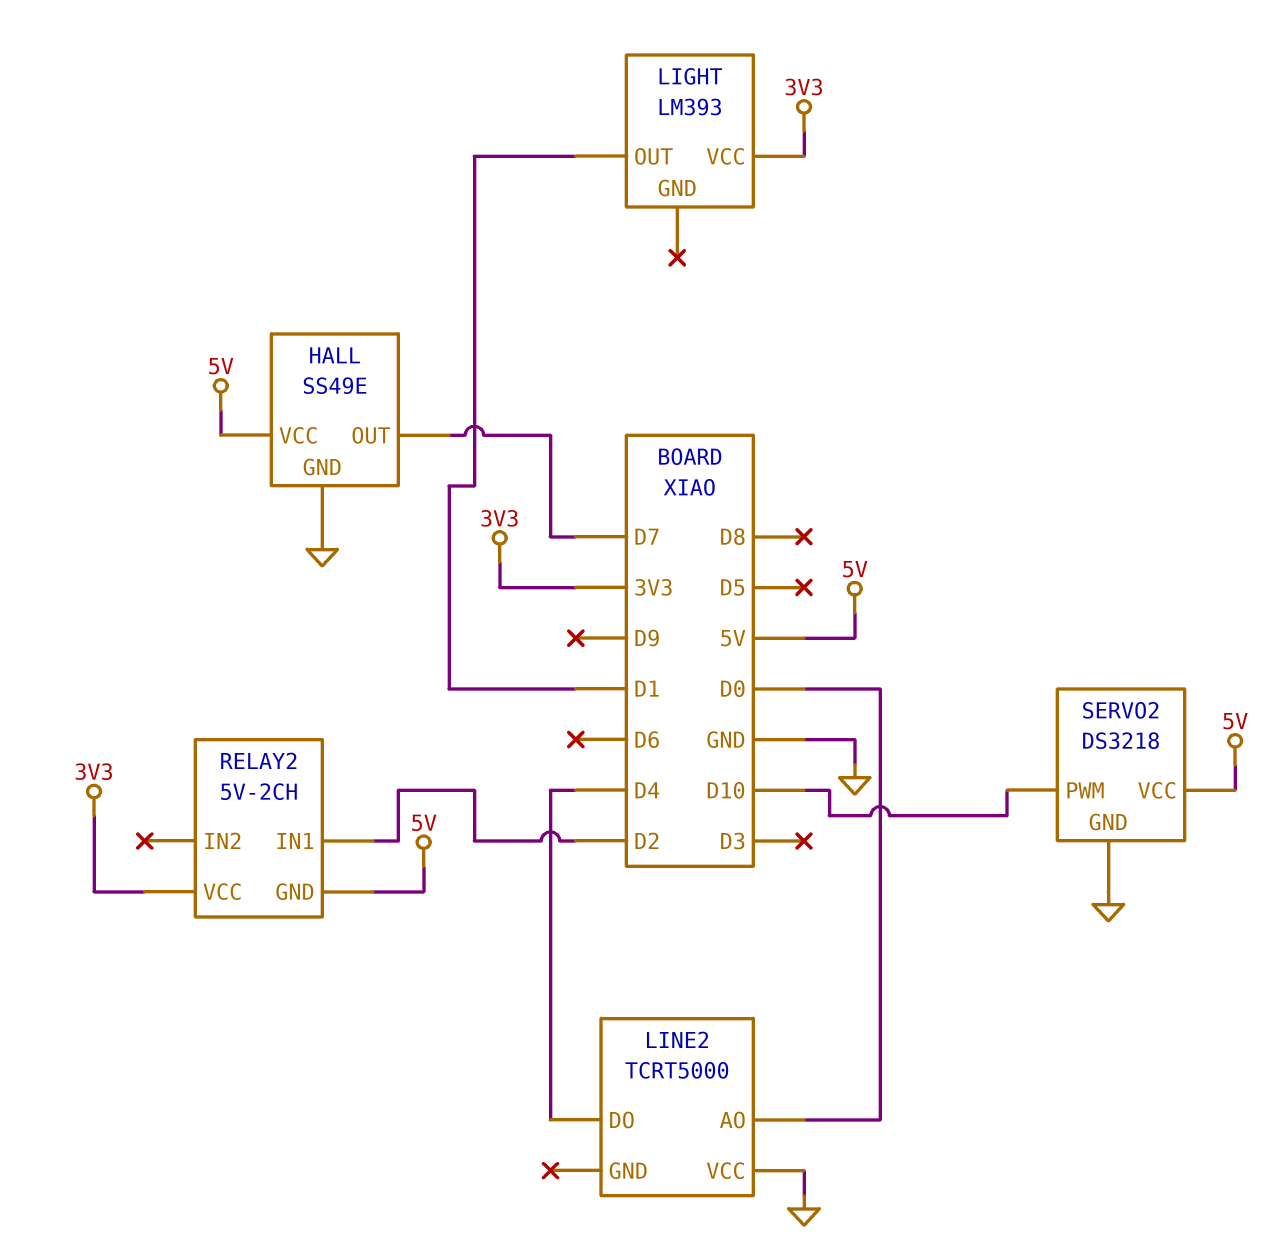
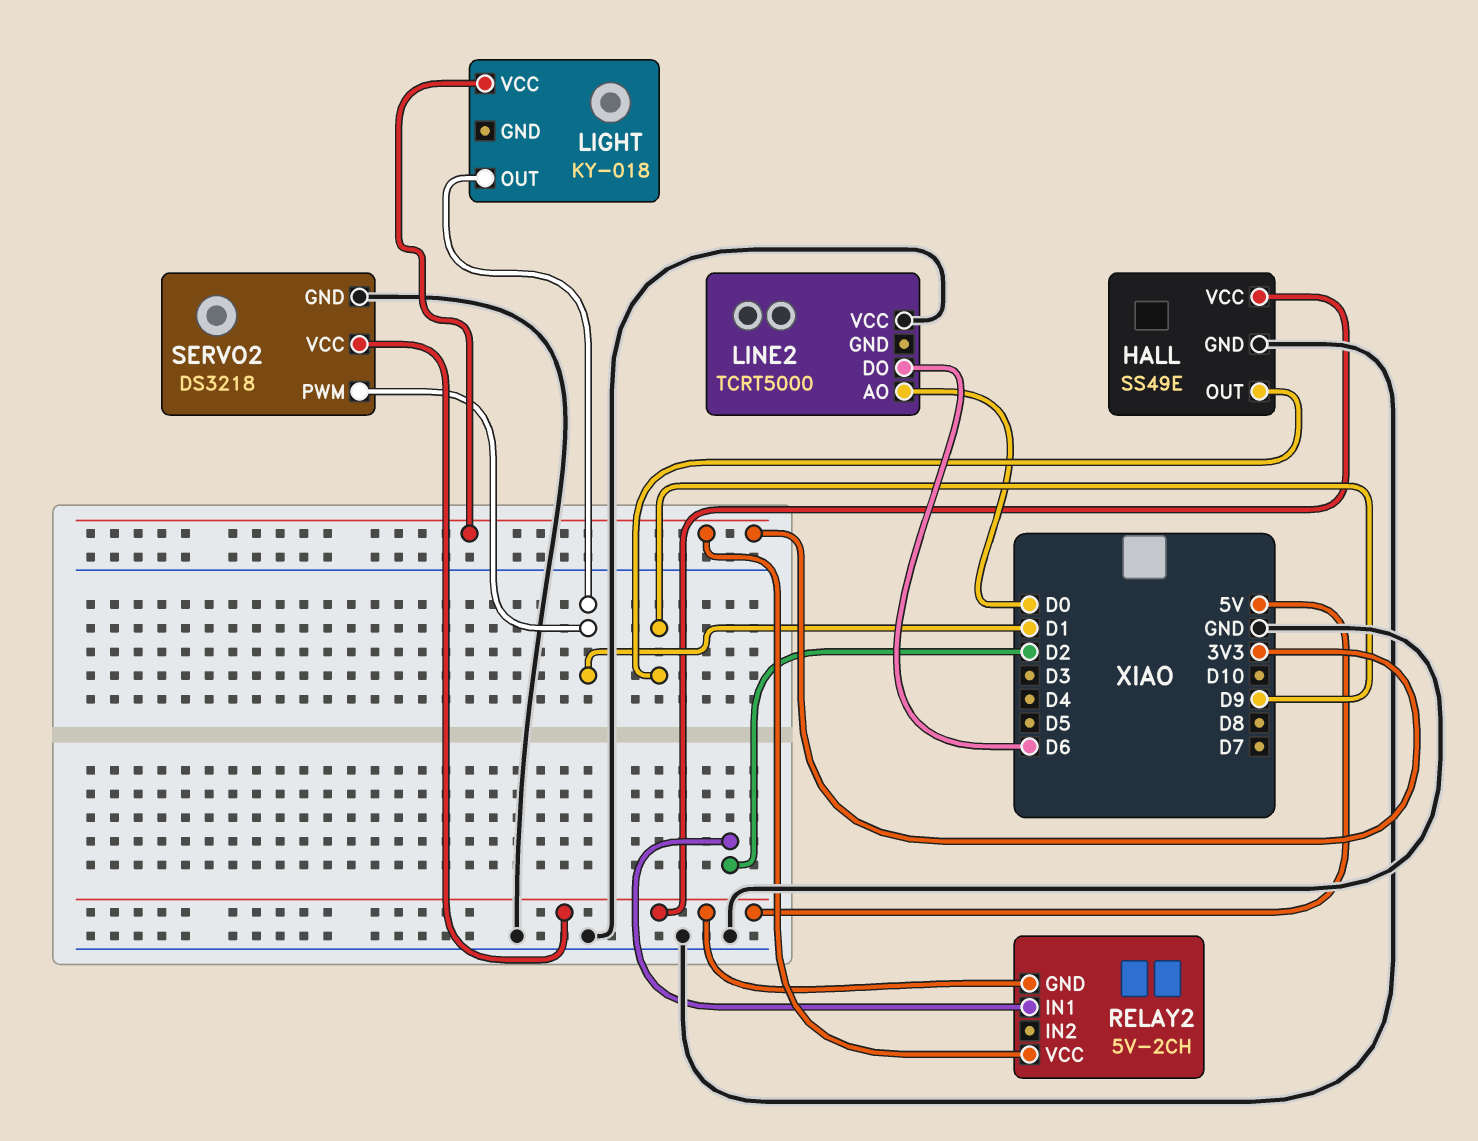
HALL pin OUT: D7 -> D9
LIGHT: LM393 -> KY-018
LINE2 pin DO: D4 -> D6
SERVO2 pin PWM: D10 -> D1

